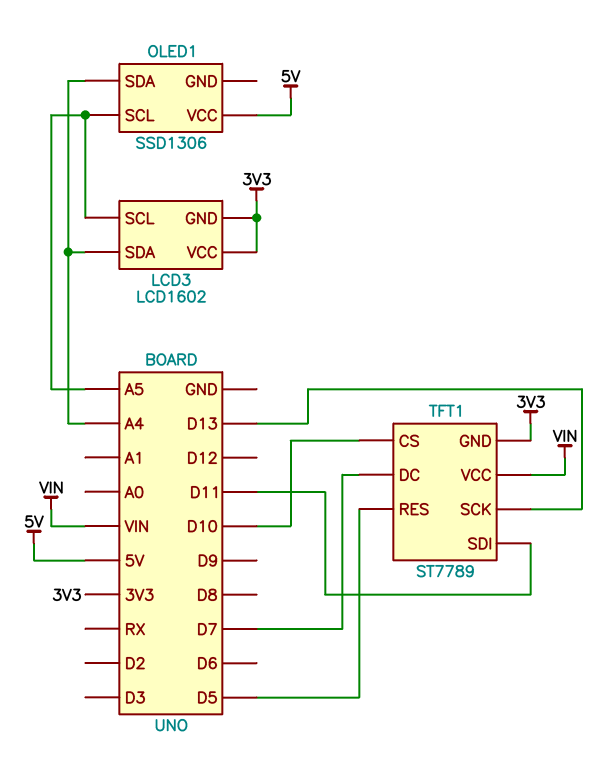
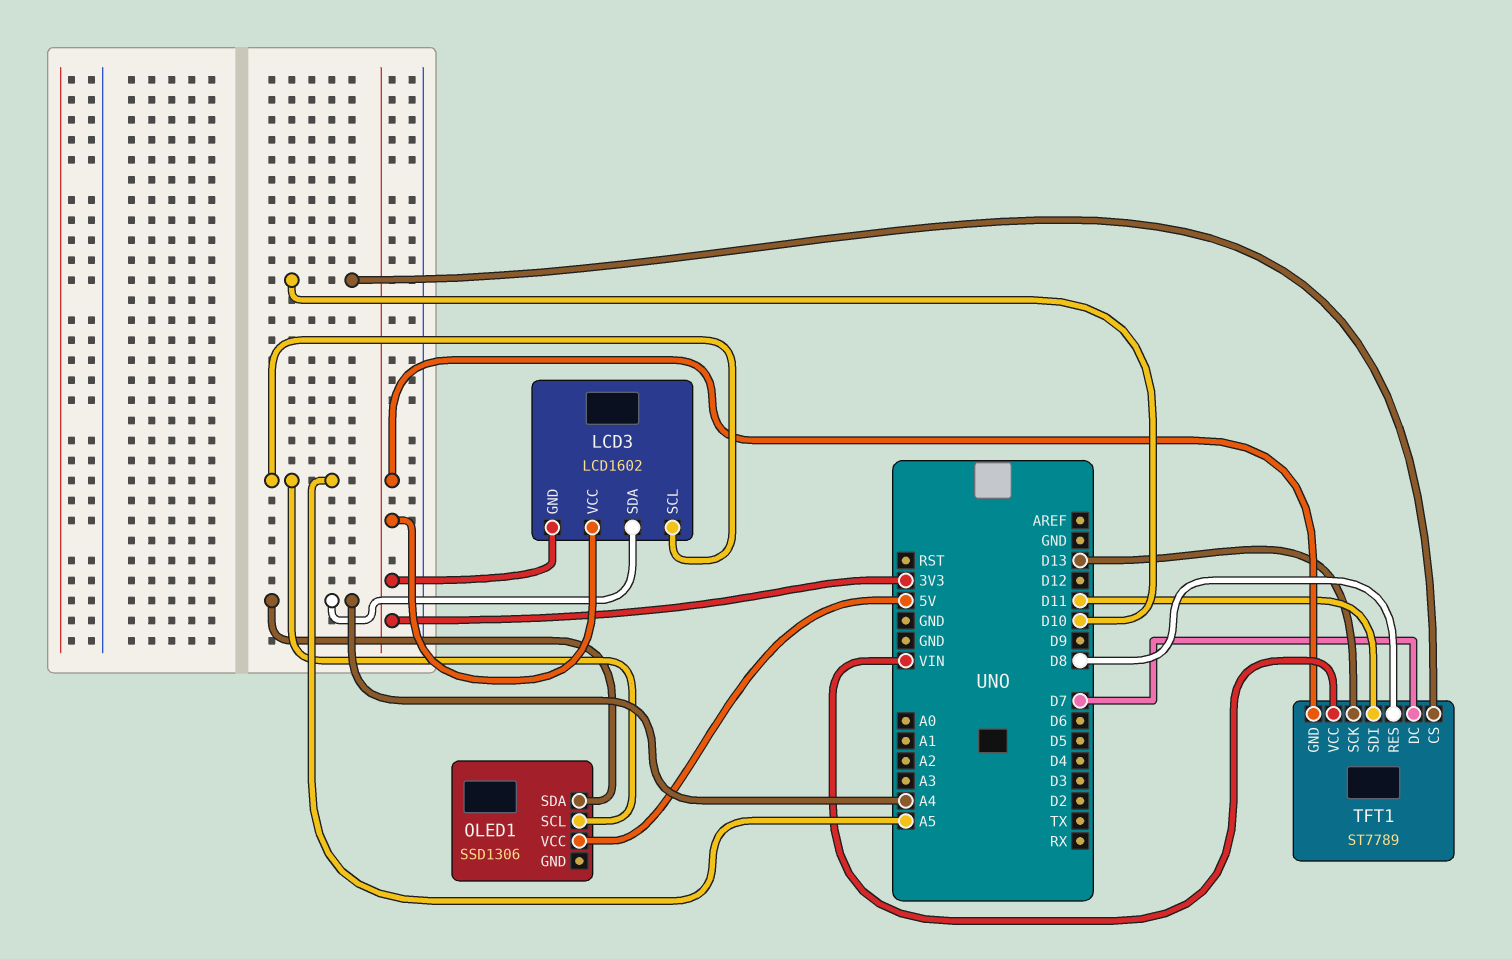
TFT1 pin RES: D5 -> D8

